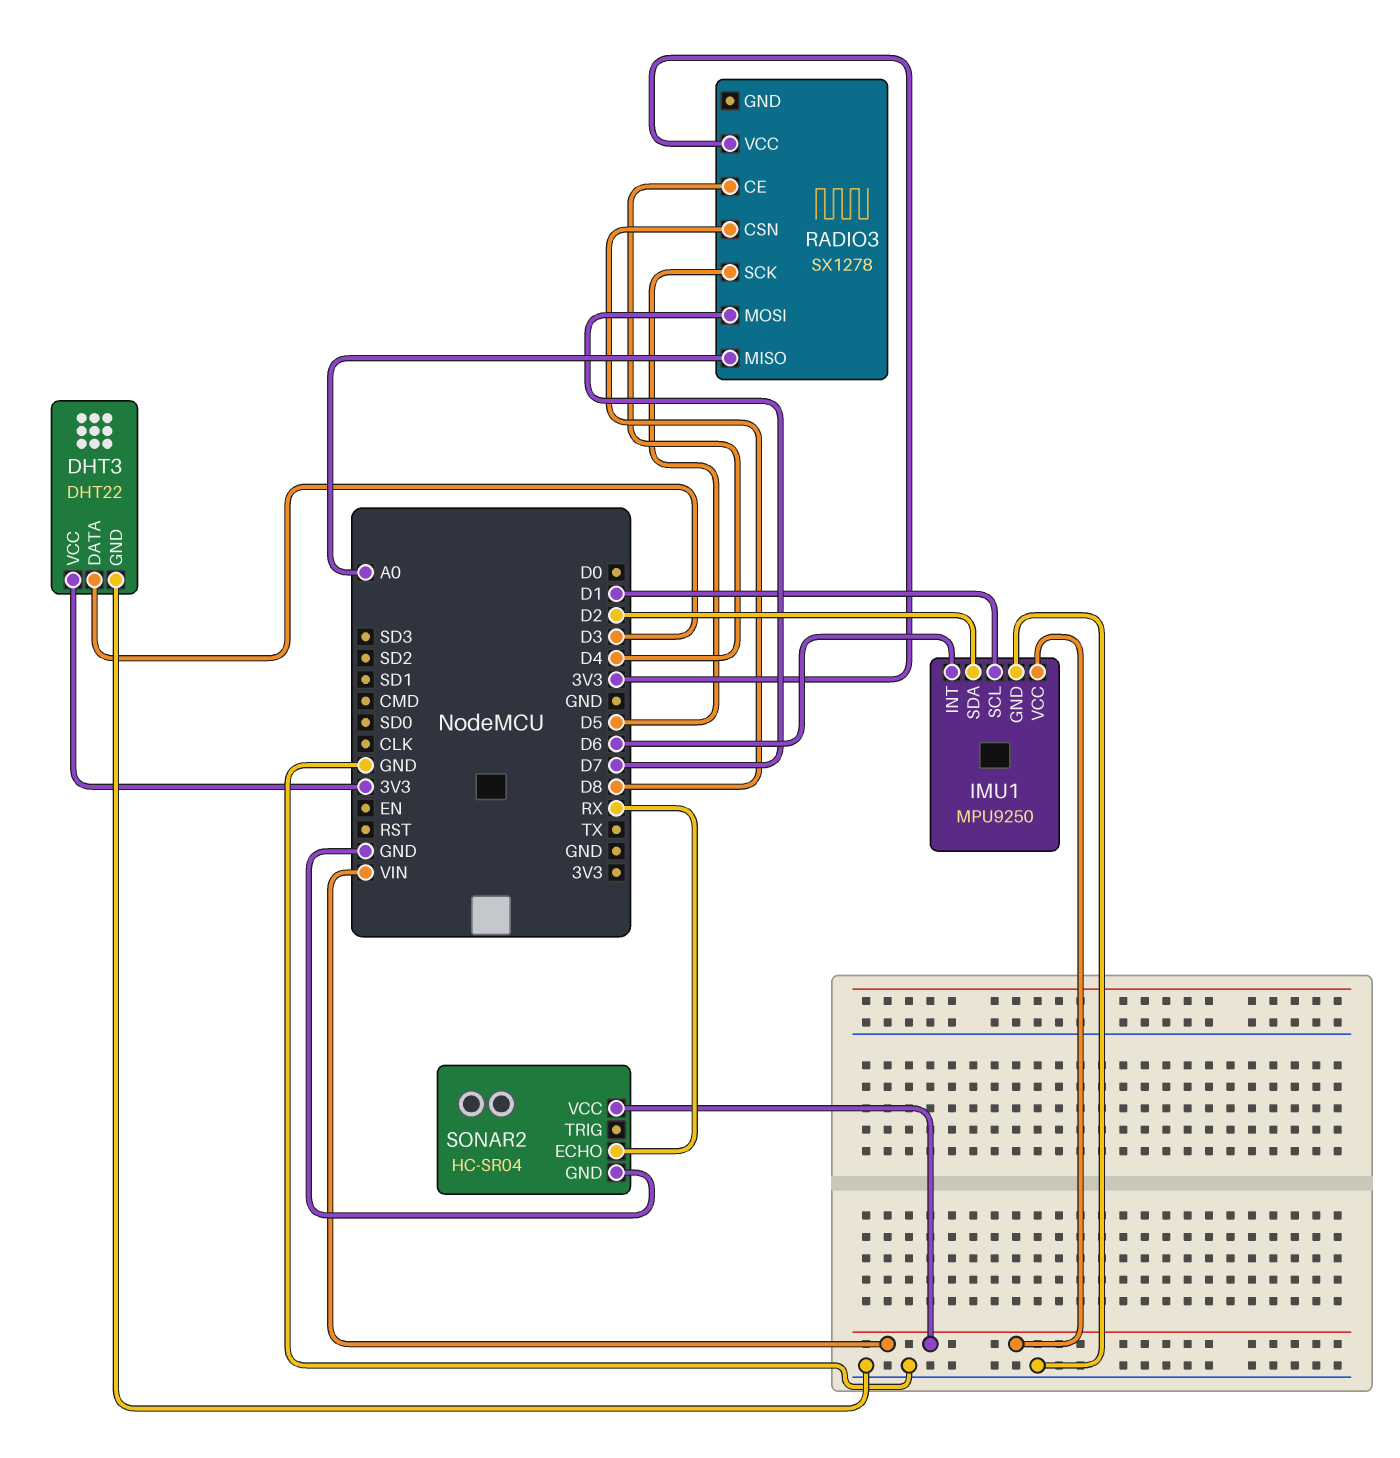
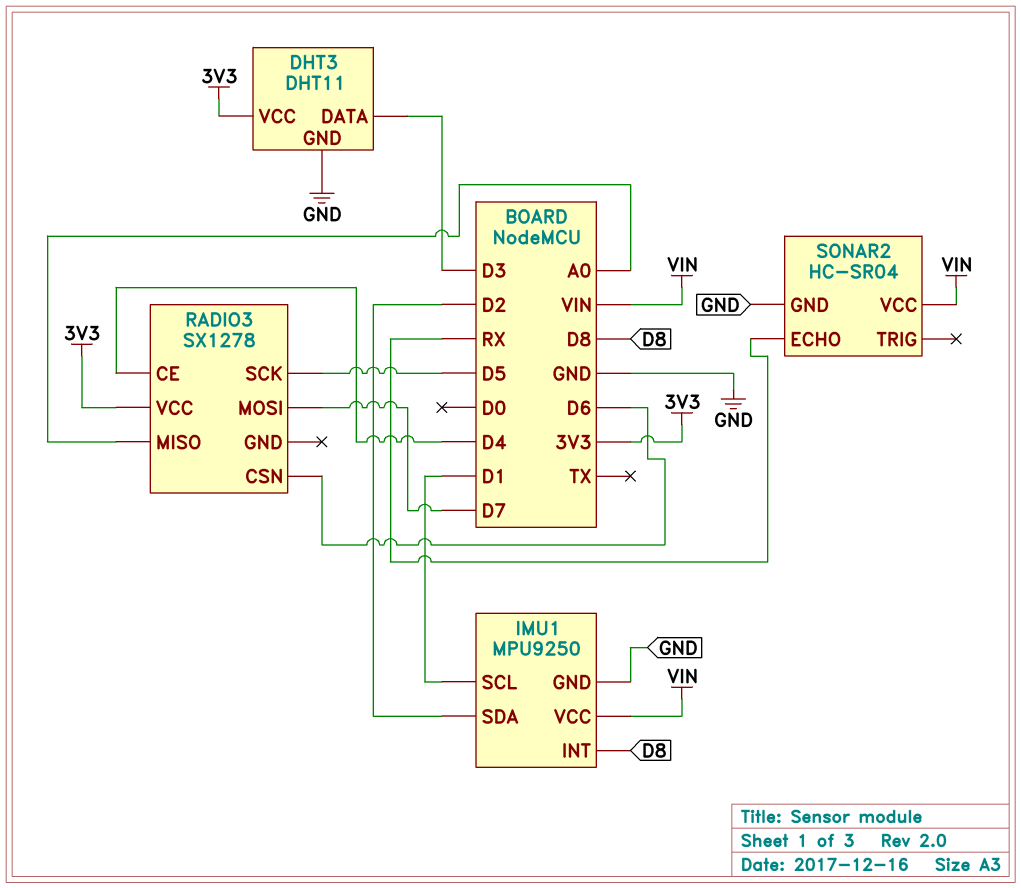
DHT3: DHT22 -> DHT11
IMU1 pin INT: D6 -> D8
RADIO3 pin CSN: D8 -> D6

